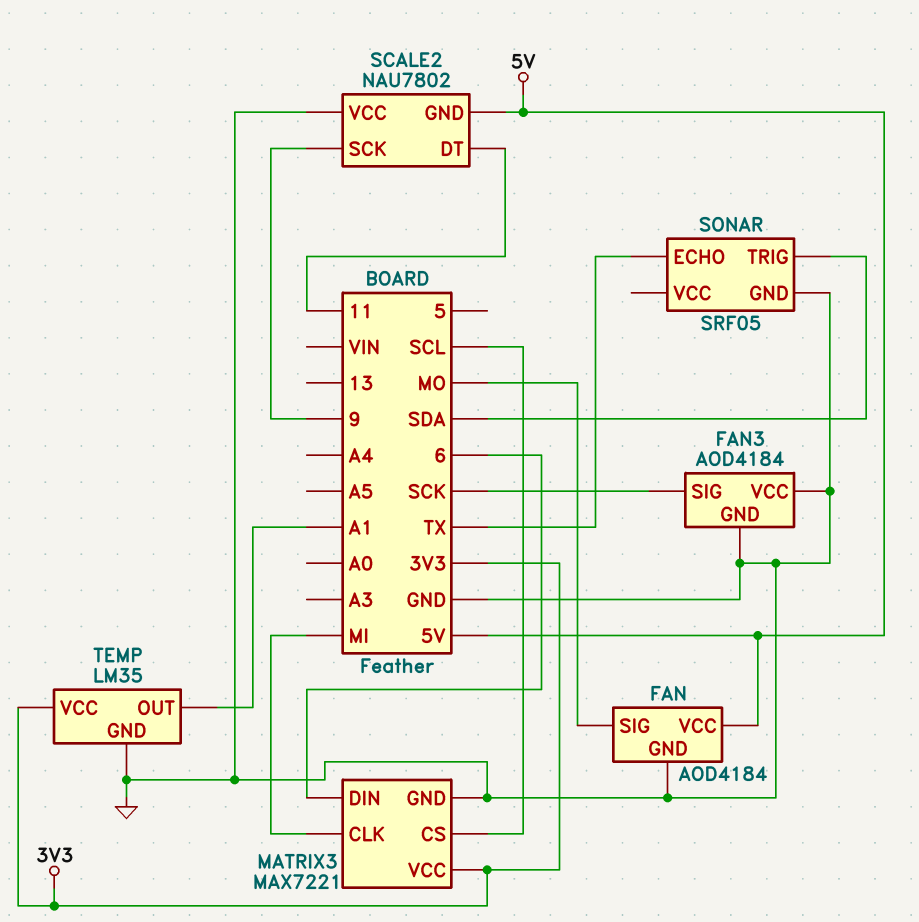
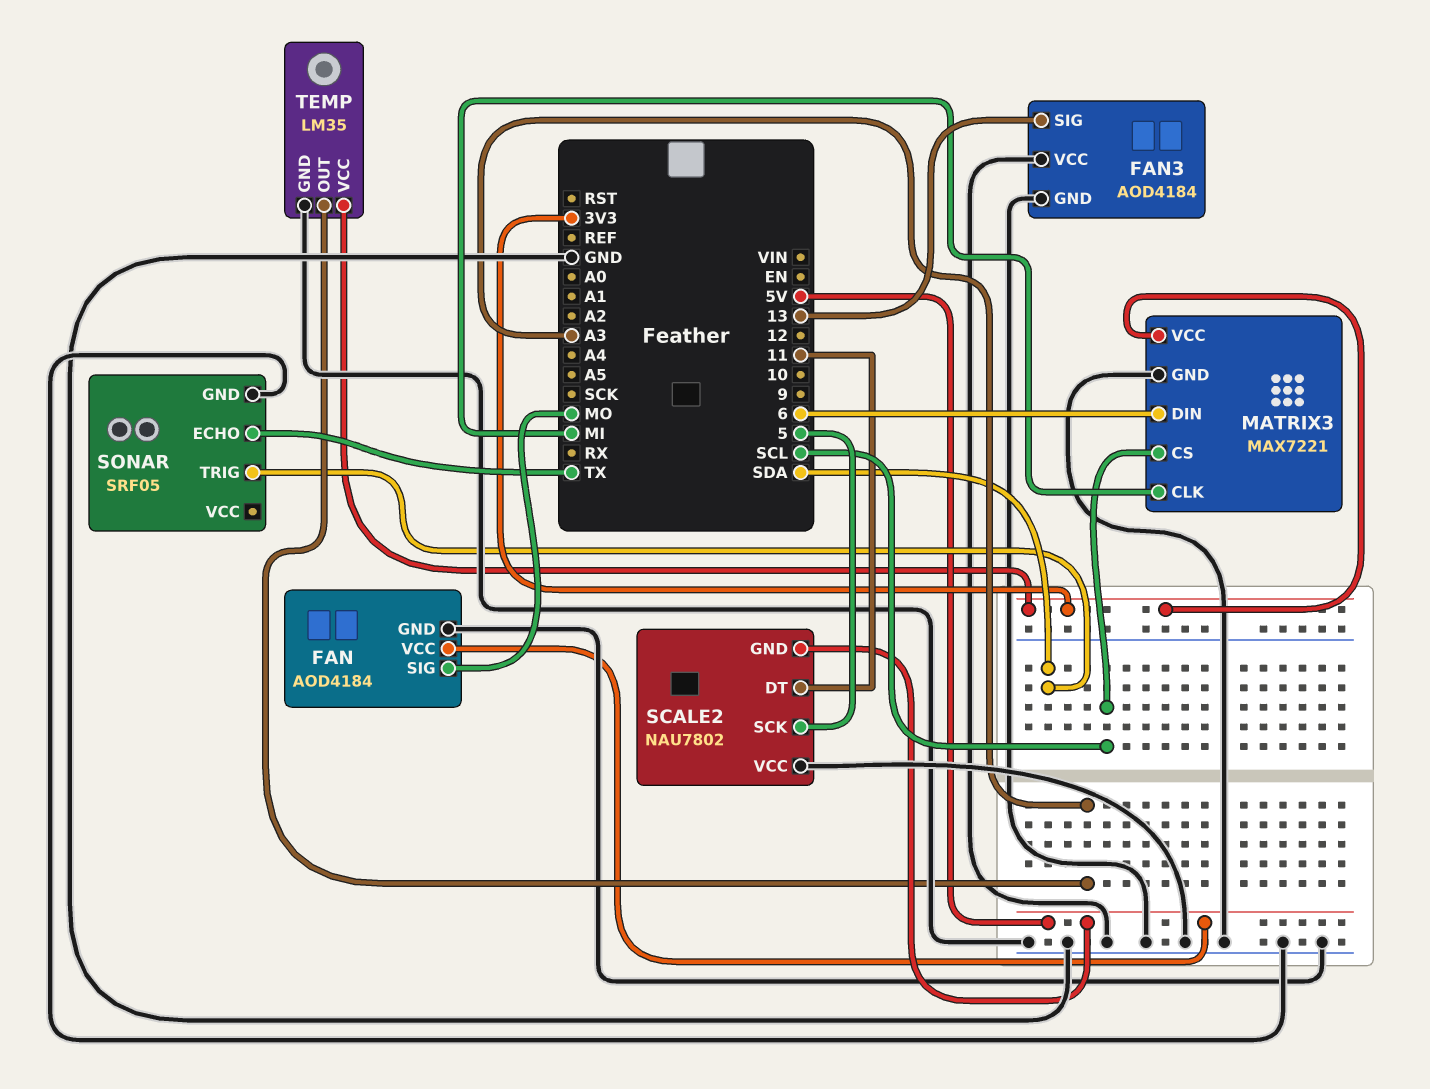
FAN3 pin SIG: SCK -> 13
SCALE2 pin SCK: 9 -> 5
TEMP pin OUT: A1 -> A3

